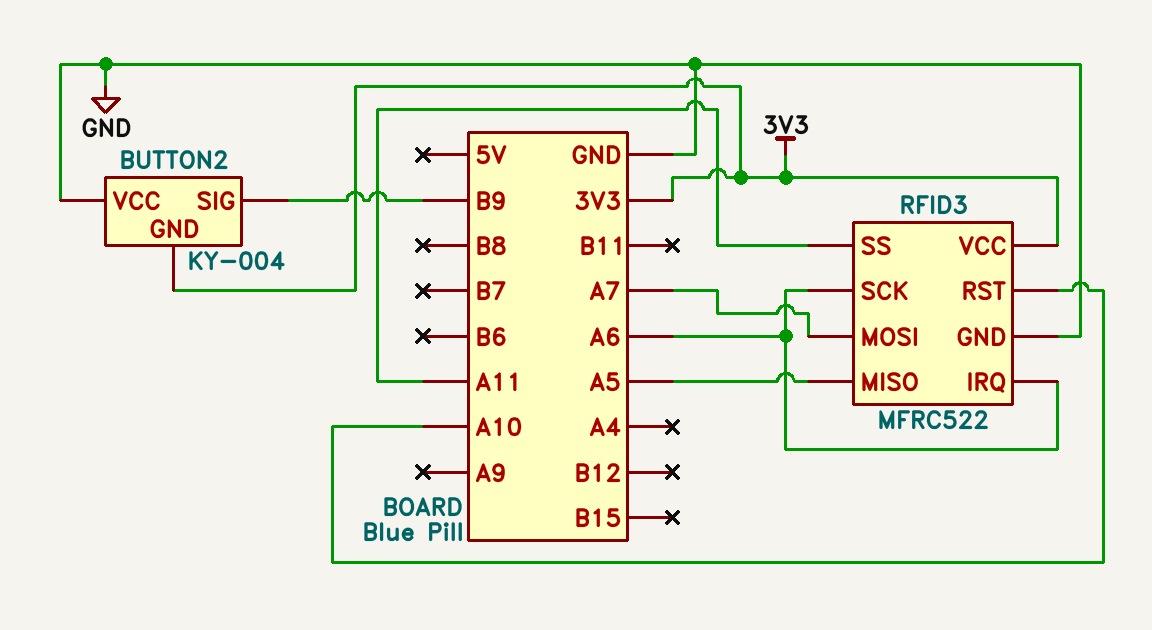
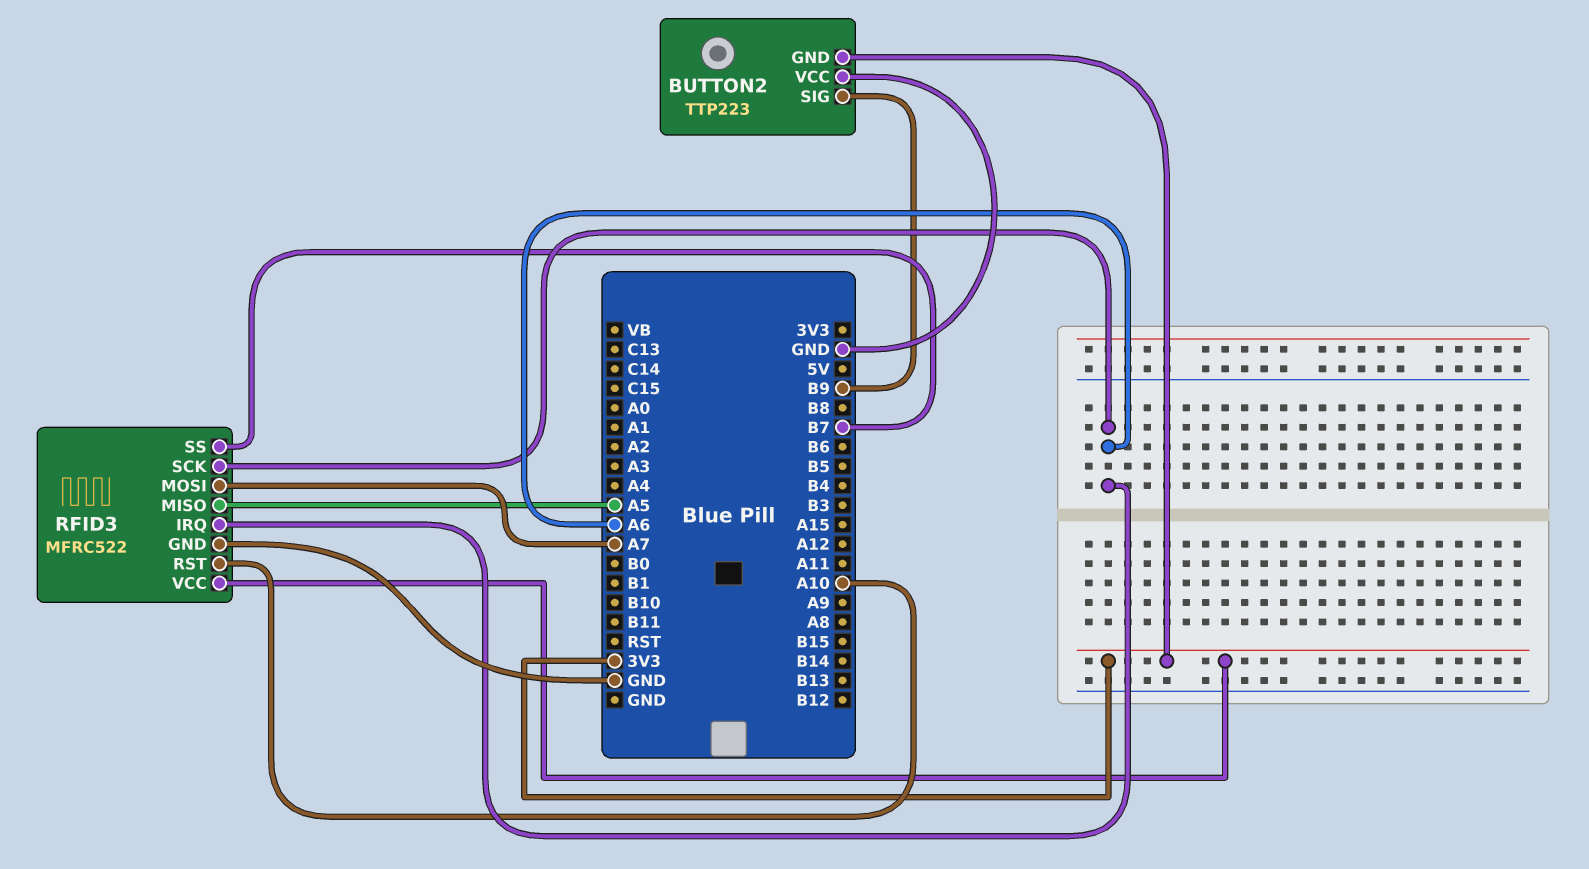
BUTTON2: KY-004 -> TTP223
RFID3 pin SS: A11 -> B7

